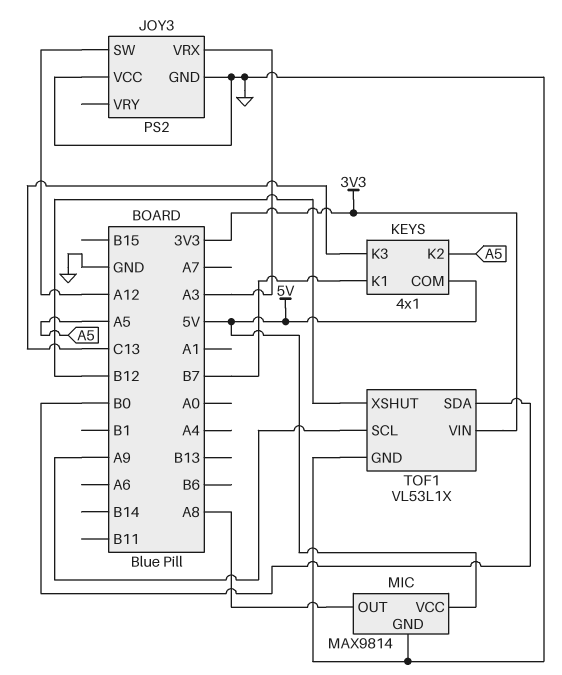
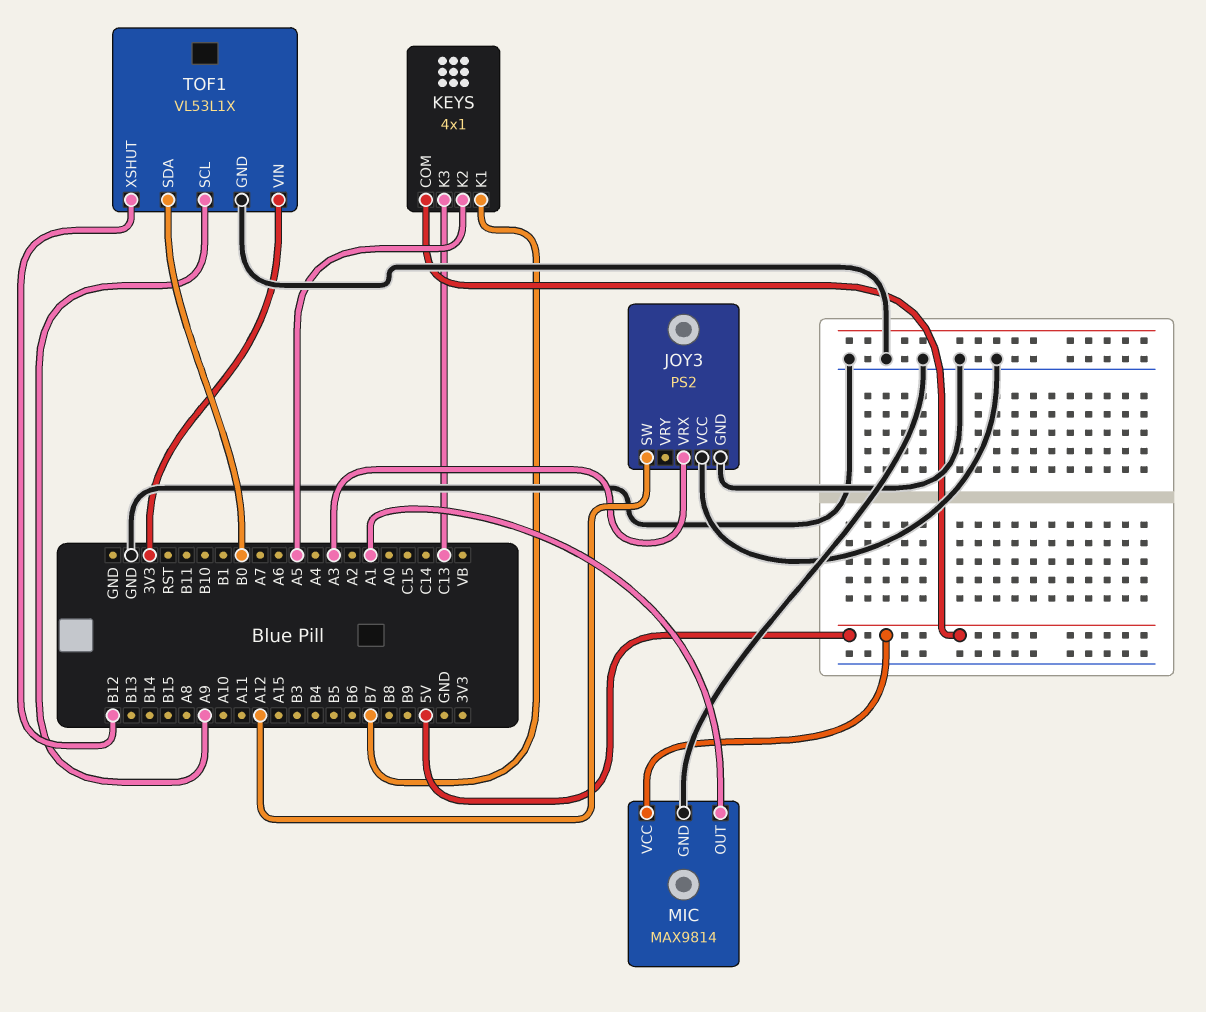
MIC pin OUT: A8 -> A1

